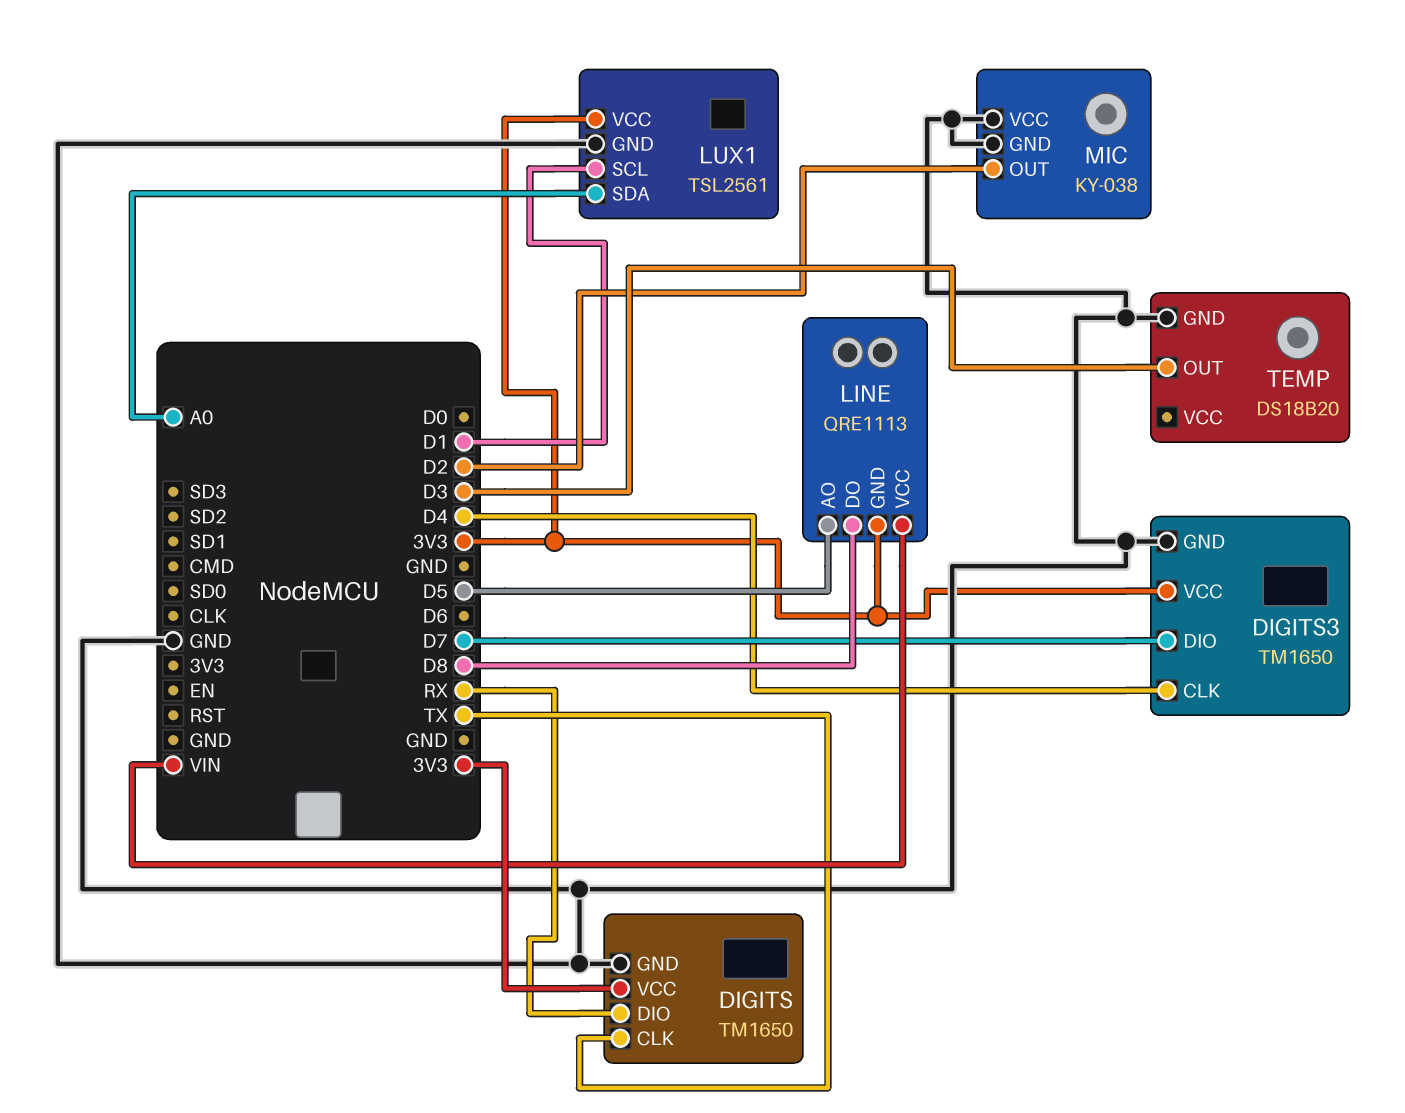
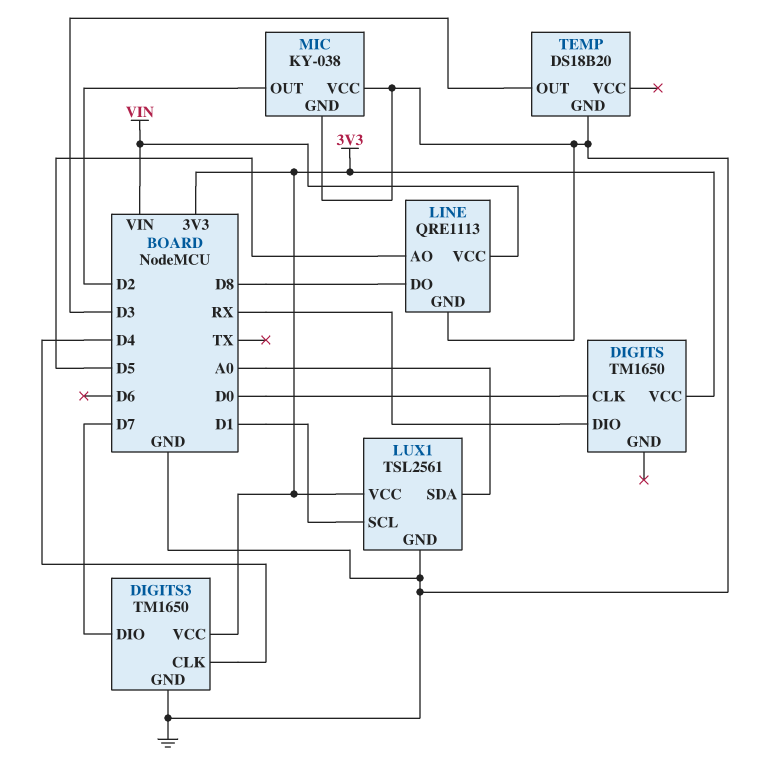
DIGITS pin CLK: TX -> D0
DIGITS pin GND: GND -> none
LINE pin GND: 3V3 -> GND

